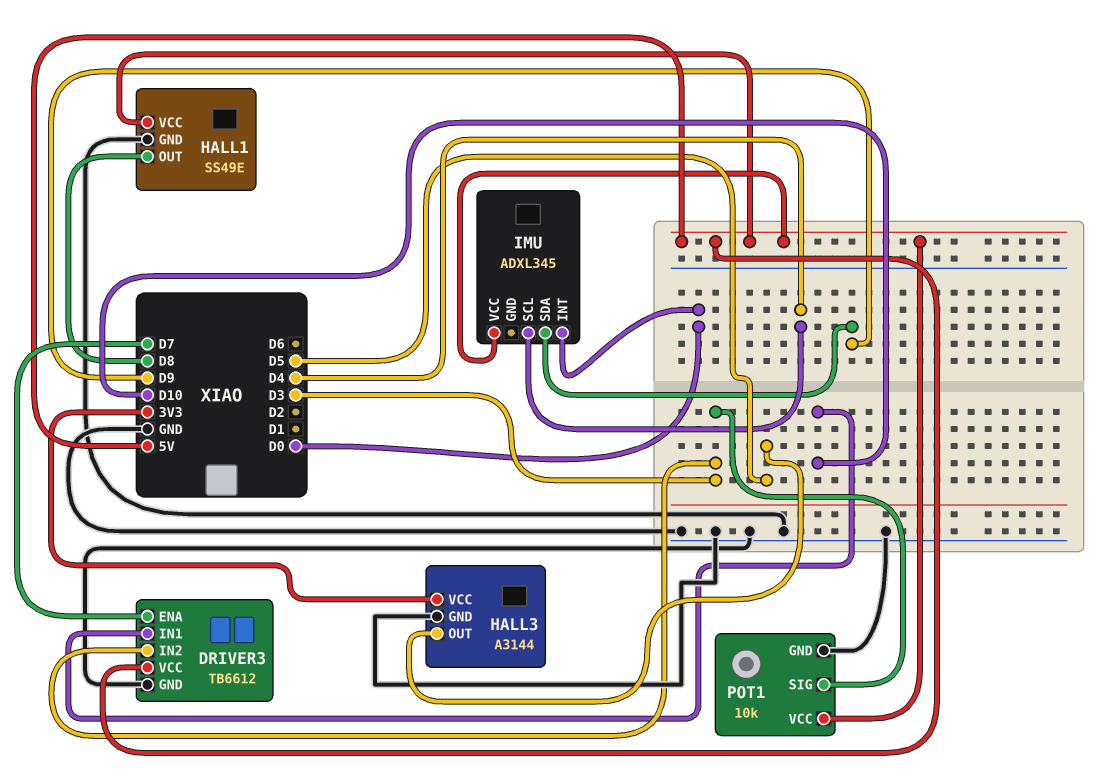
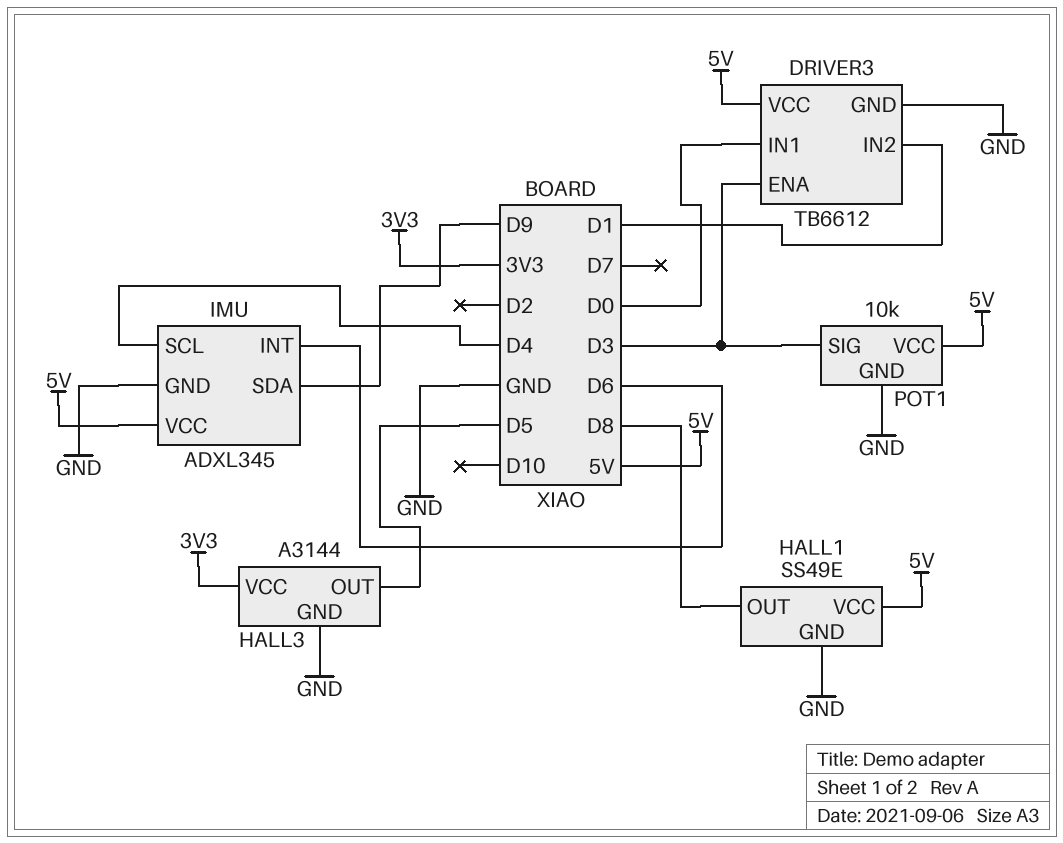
DRIVER3 pin ENA: D7 -> D3
DRIVER3 pin IN1: D10 -> D0
DRIVER3 pin IN2: D3 -> D1
IMU pin GND: none -> GND
IMU pin INT: D0 -> D6

